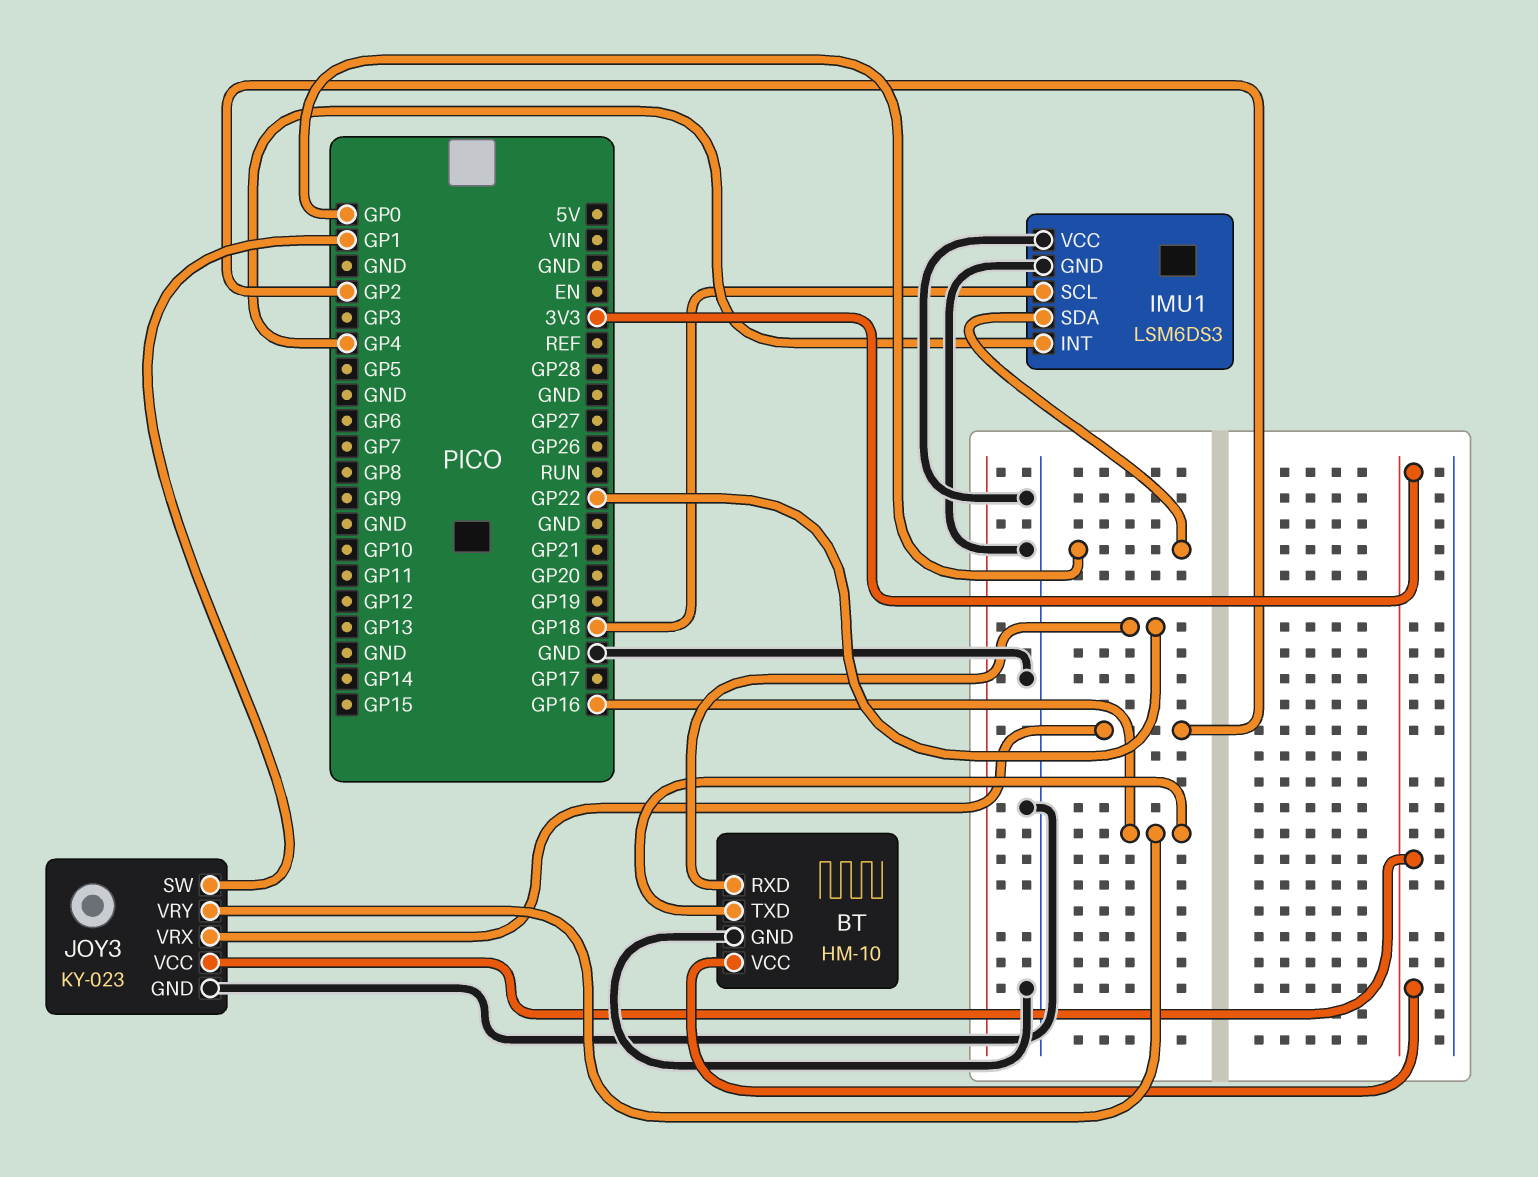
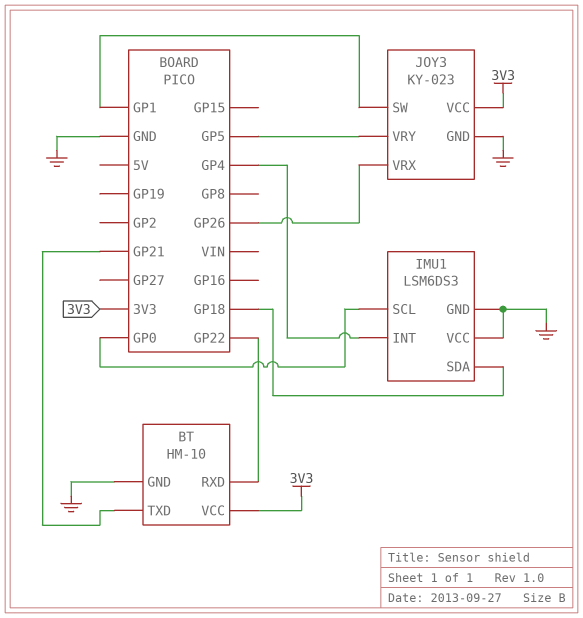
BT pin TXD: GP16 -> GP21
IMU1 pin SCL: GP18 -> GP0
IMU1 pin SDA: GP0 -> GP18
JOY3 pin VRX: GP2 -> GP26
JOY3 pin VRY: GP16 -> GP5

